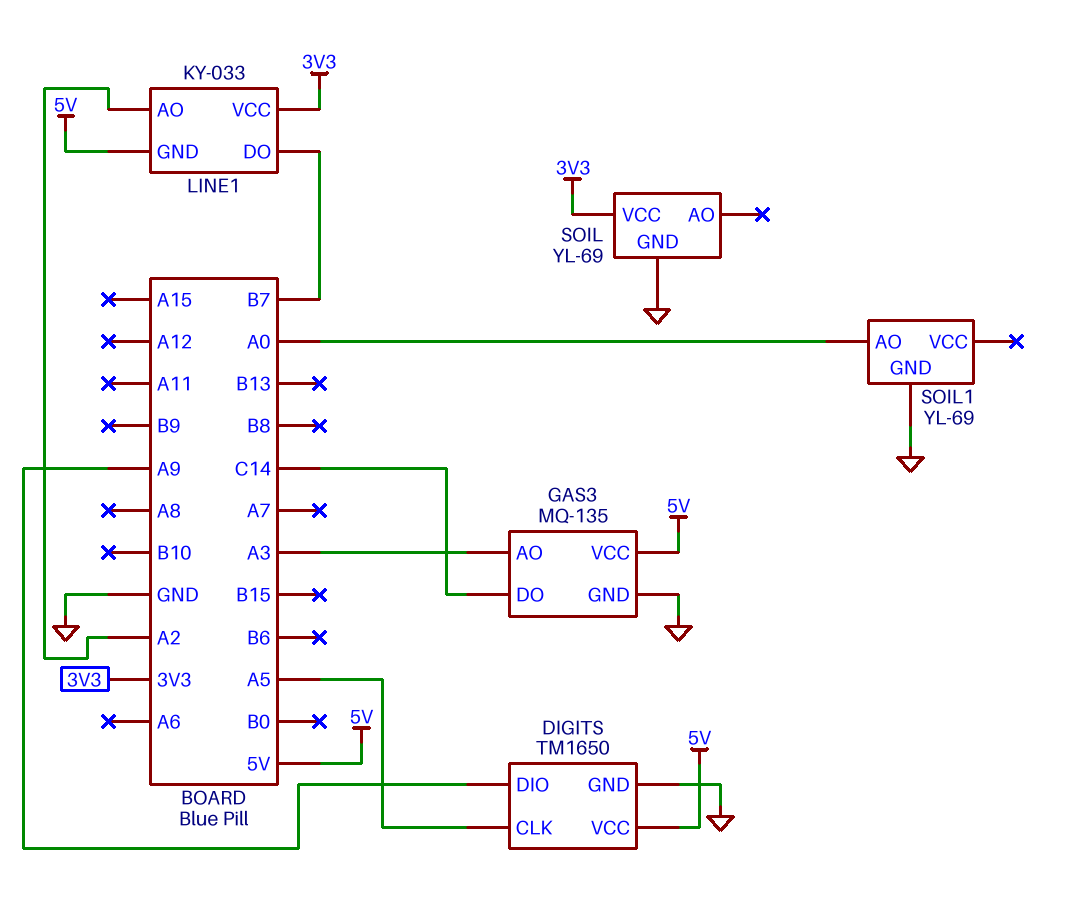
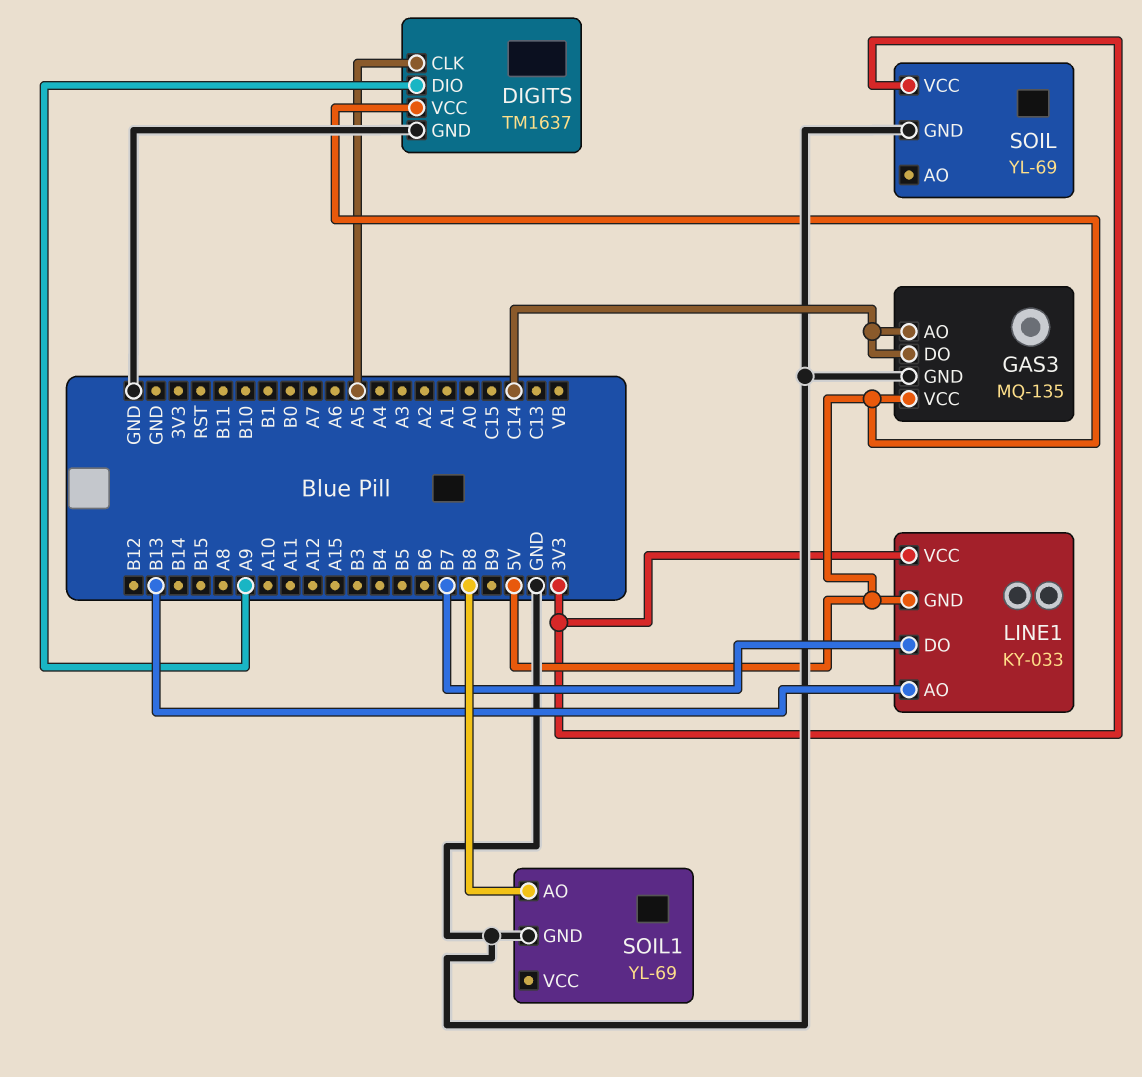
DIGITS: TM1650 -> TM1637
GAS3 pin AO: A3 -> C14
LINE1 pin AO: A2 -> B13
SOIL1 pin AO: A0 -> B8

